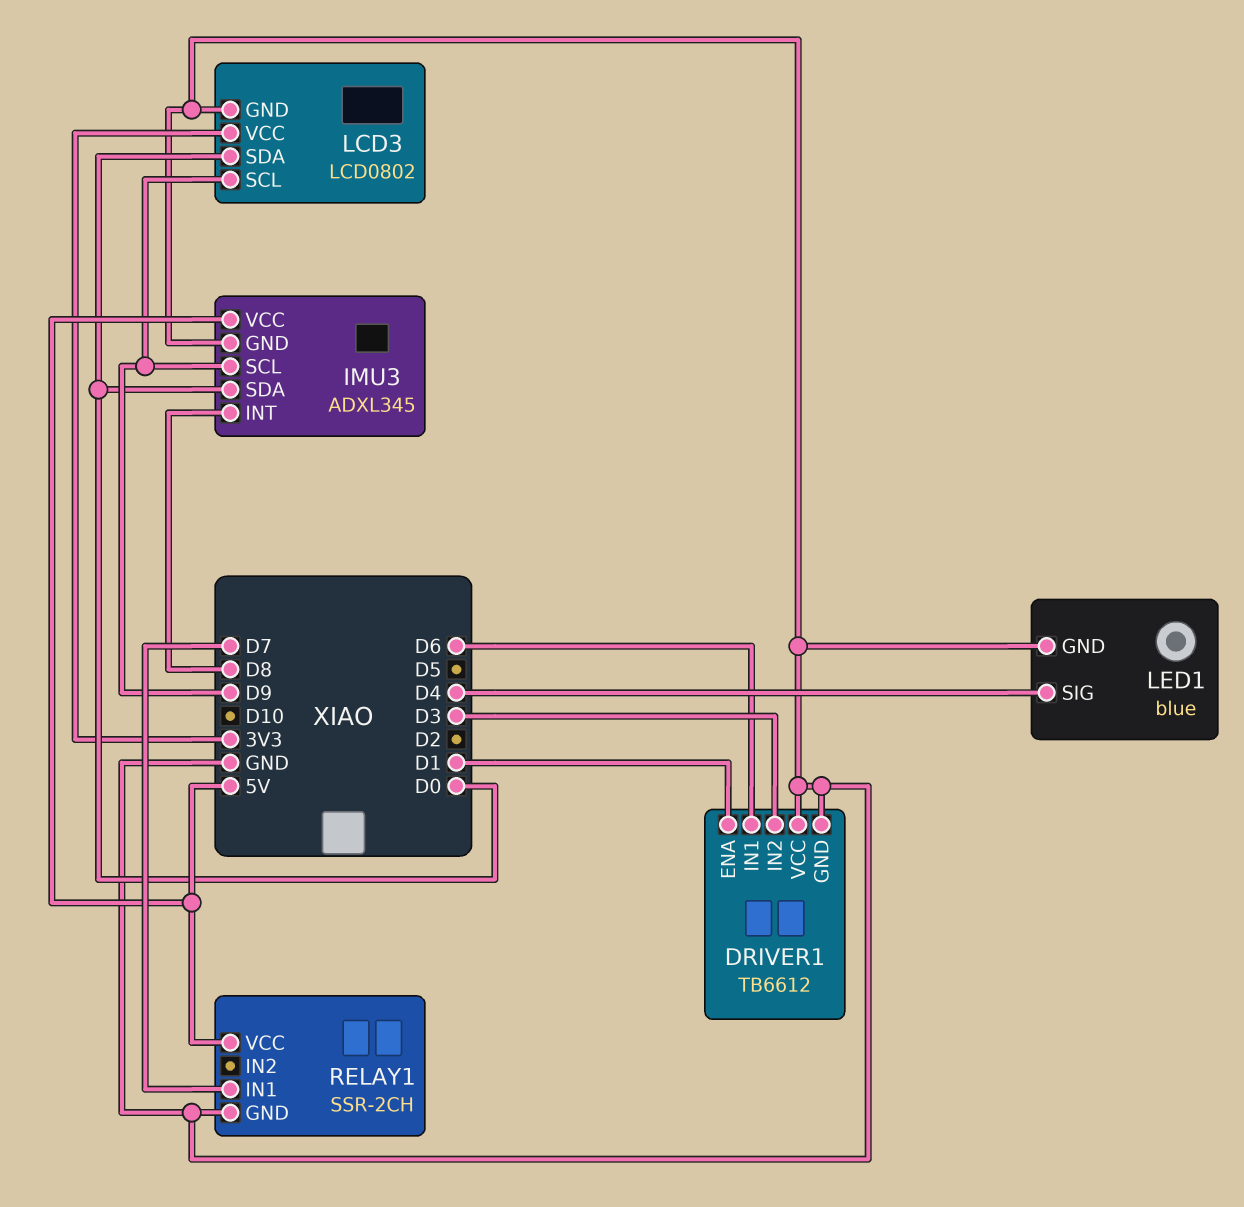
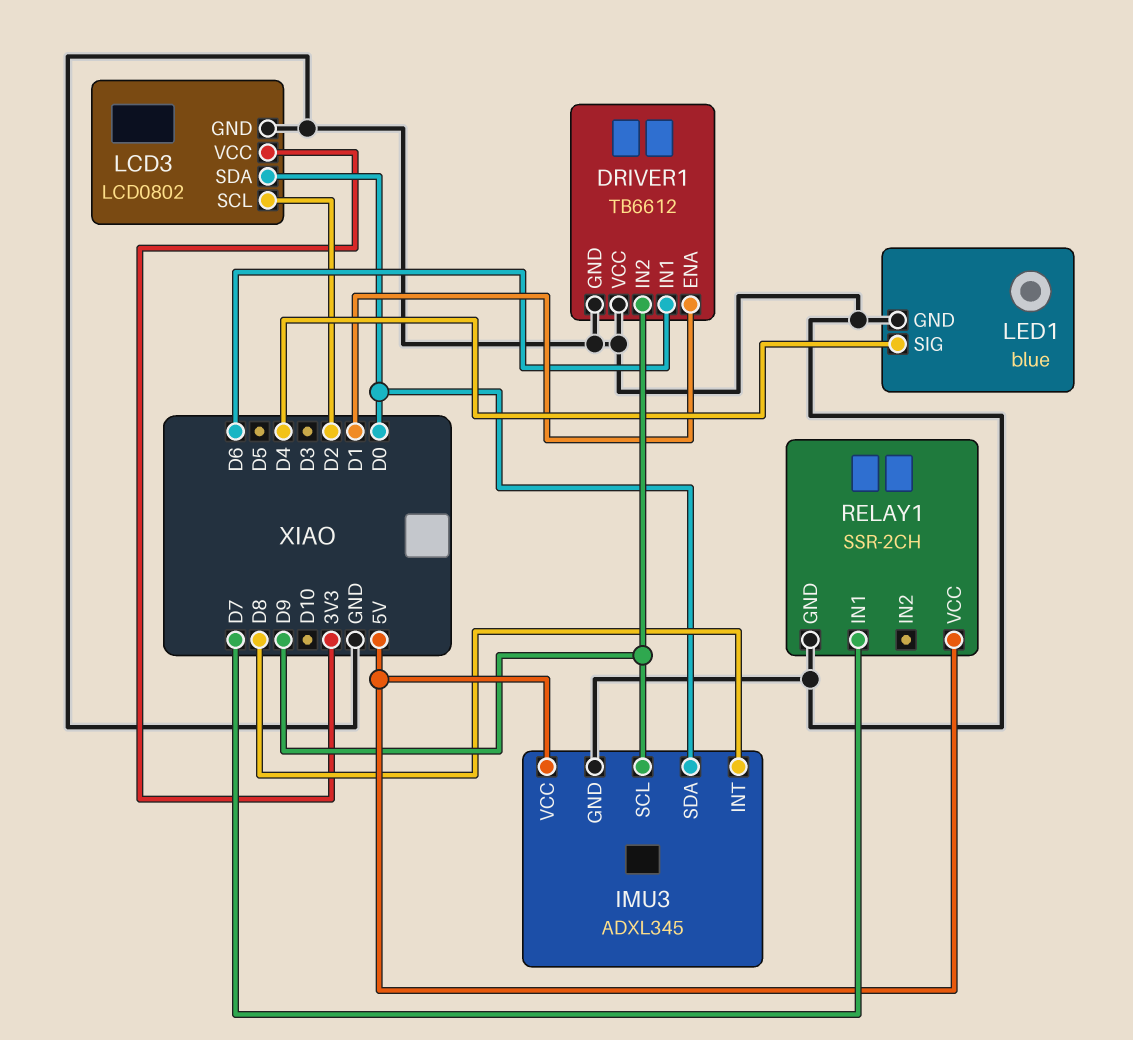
DRIVER1 pin IN2: D3 -> D9
LCD3 pin SCL: D9 -> D2

